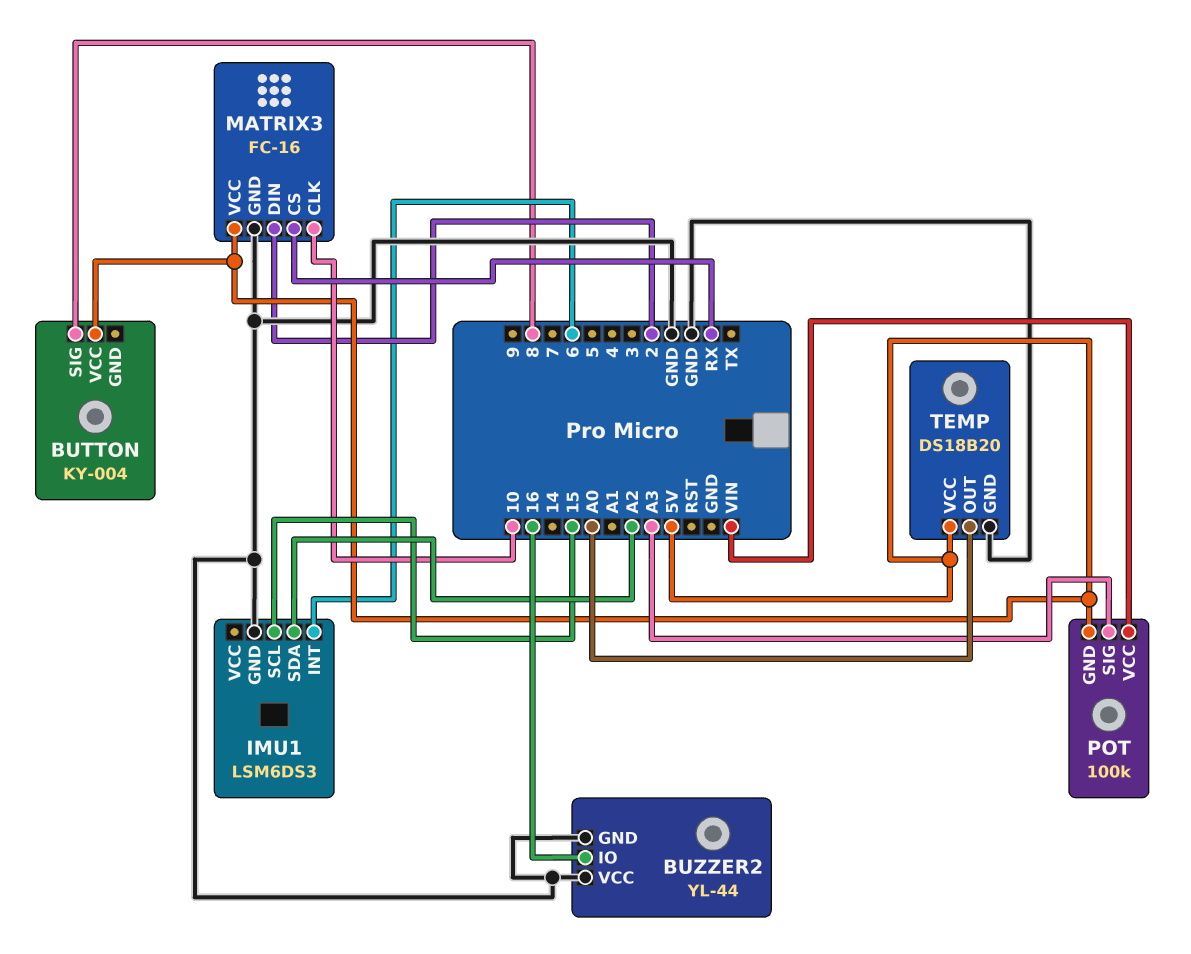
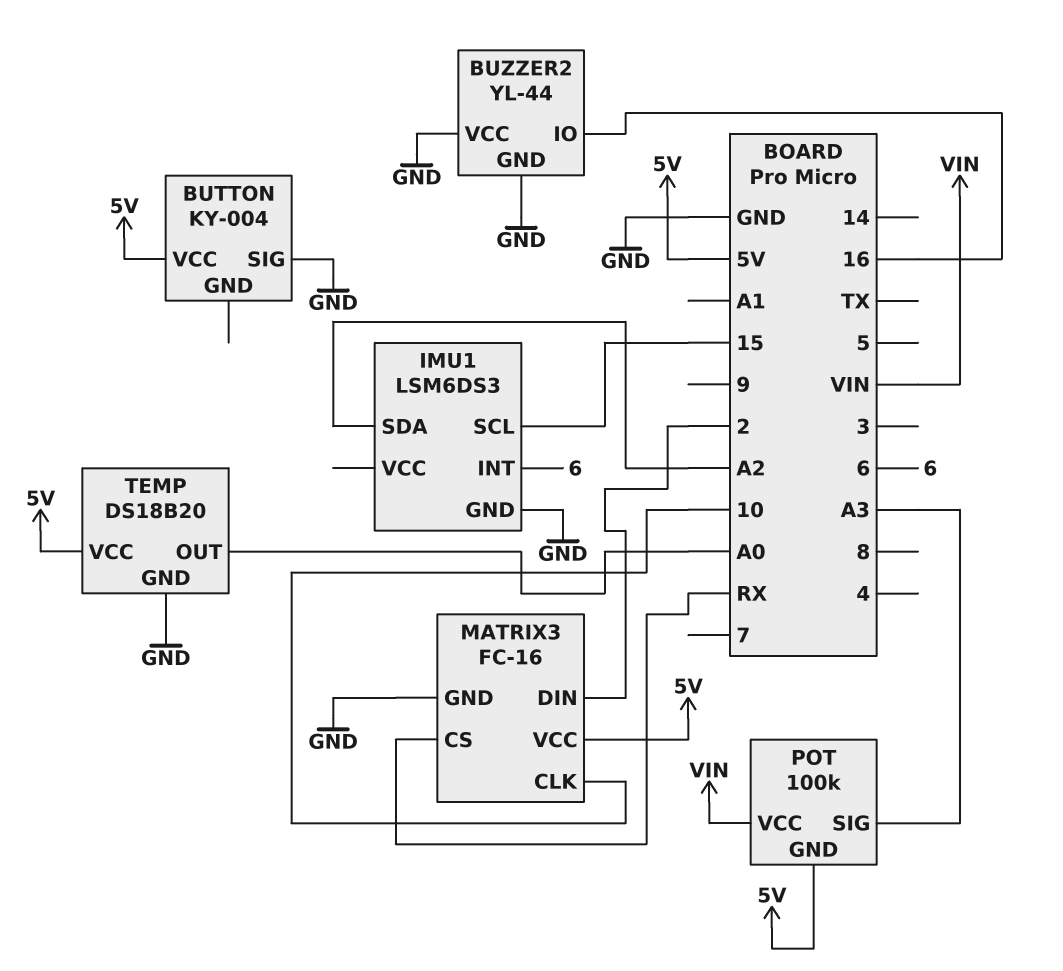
BUTTON pin SIG: 8 -> GND

